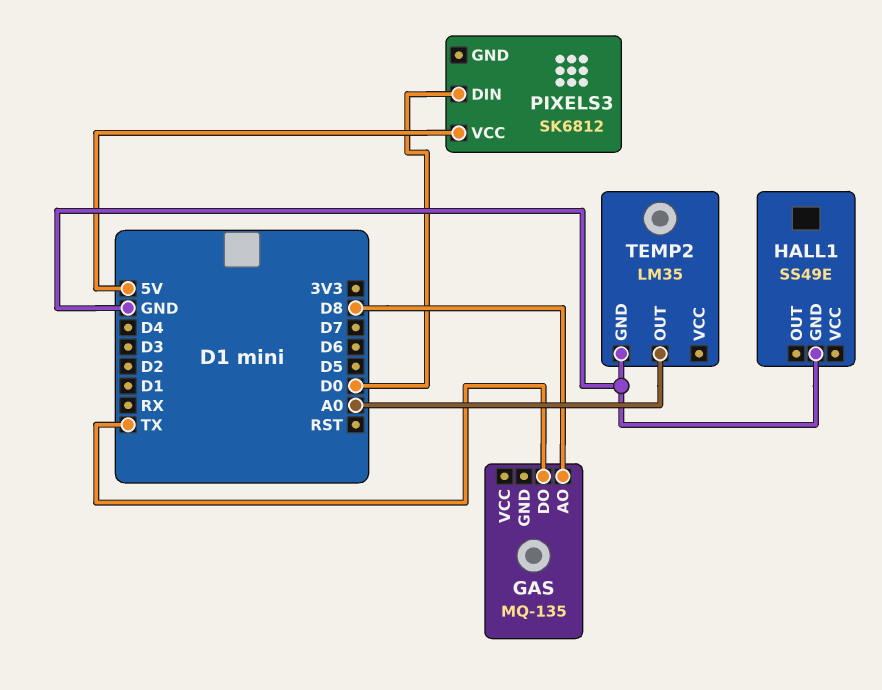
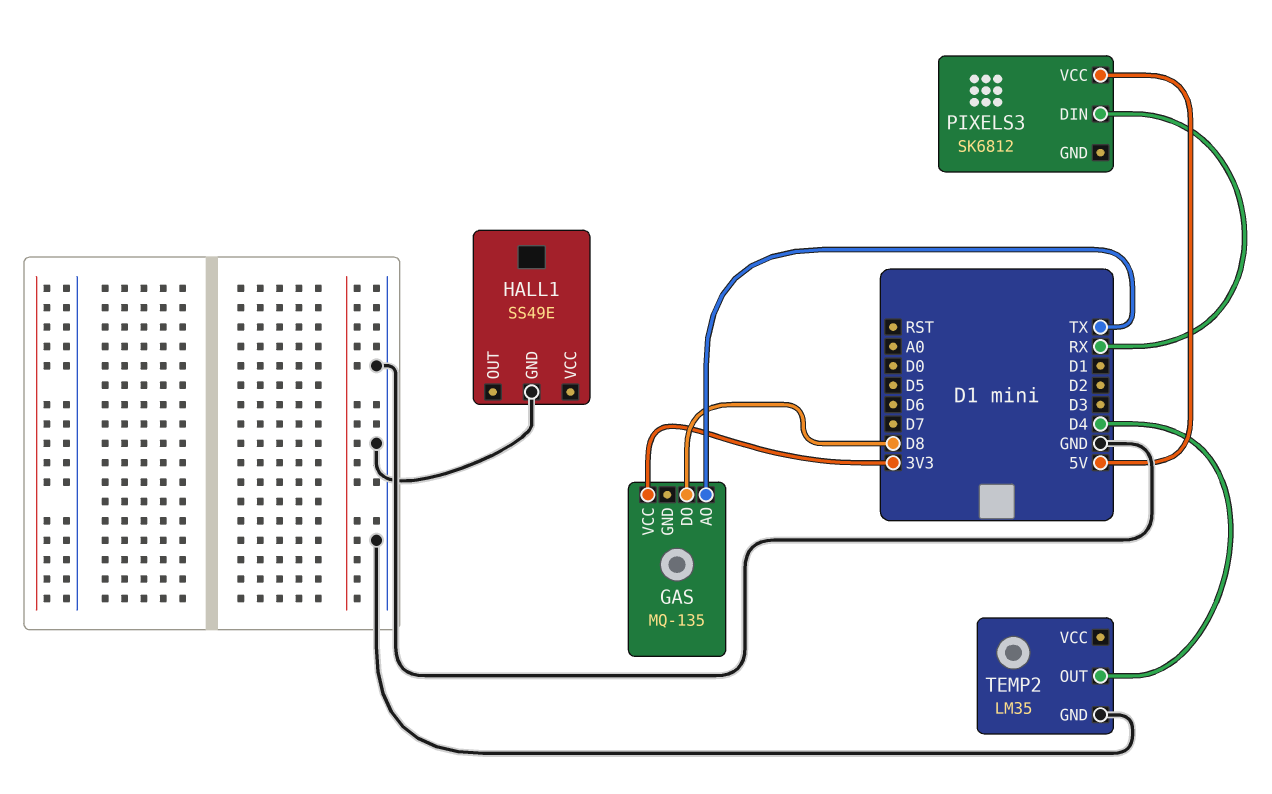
GAS pin AO: D8 -> TX
GAS pin DO: TX -> D8
GAS pin VCC: none -> 3V3
PIXELS3 pin DIN: D0 -> RX
TEMP2 pin OUT: A0 -> D4

